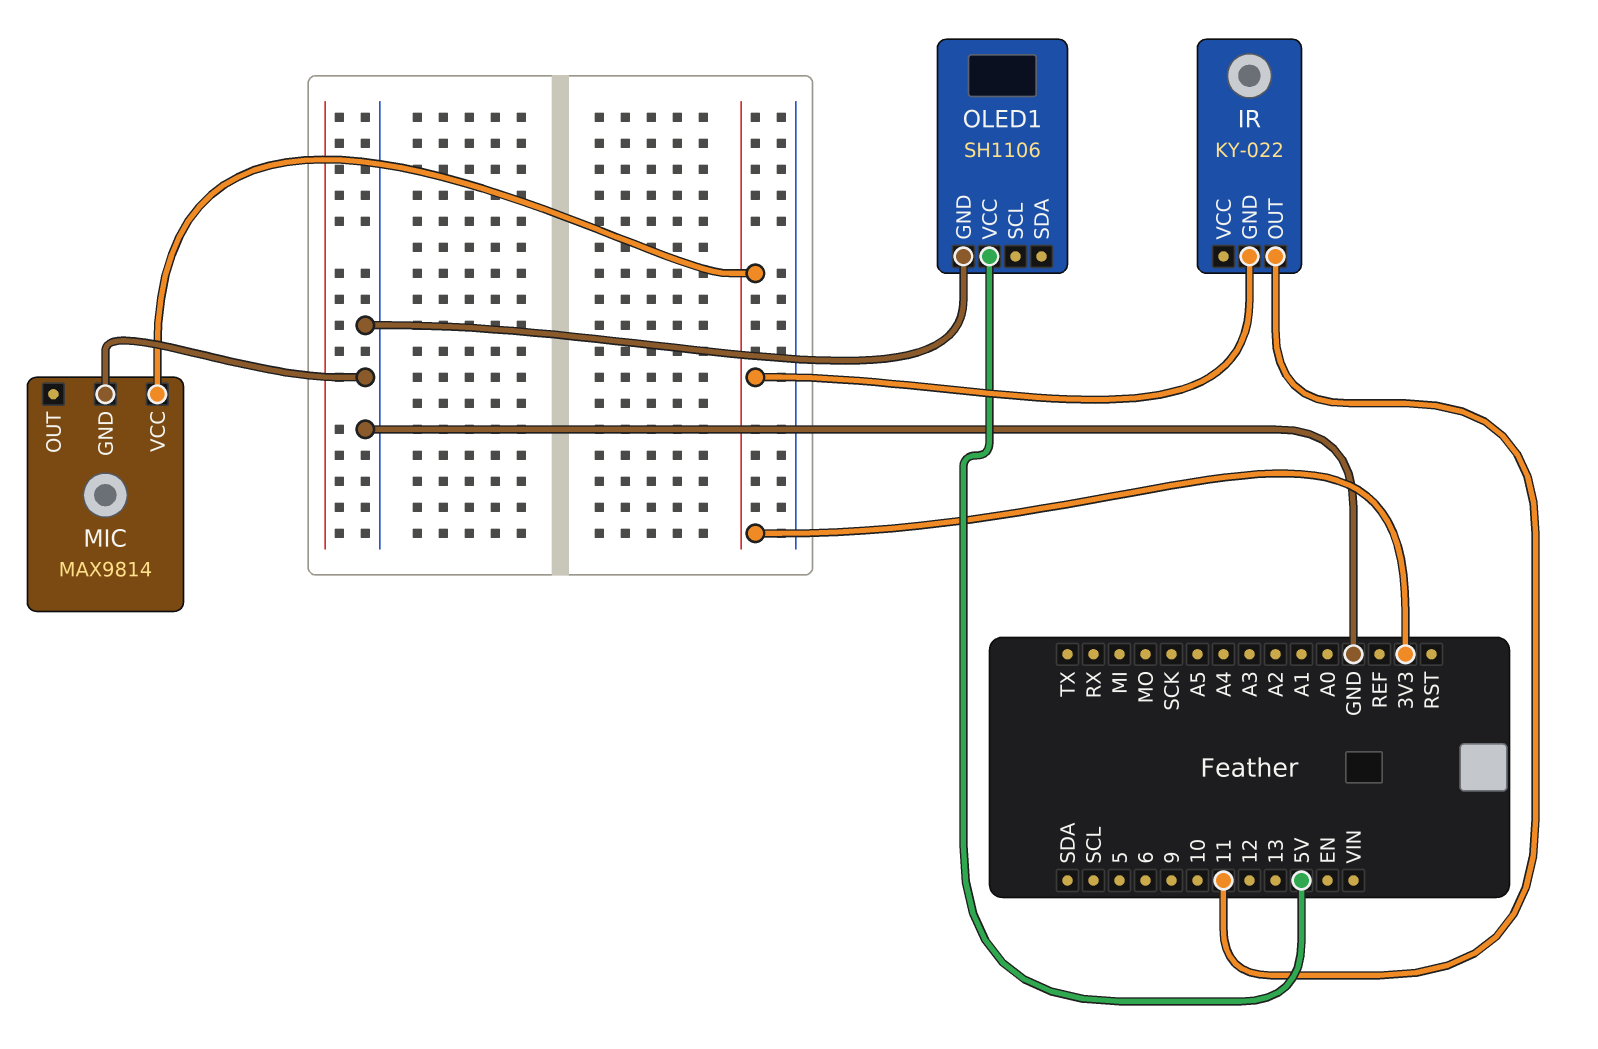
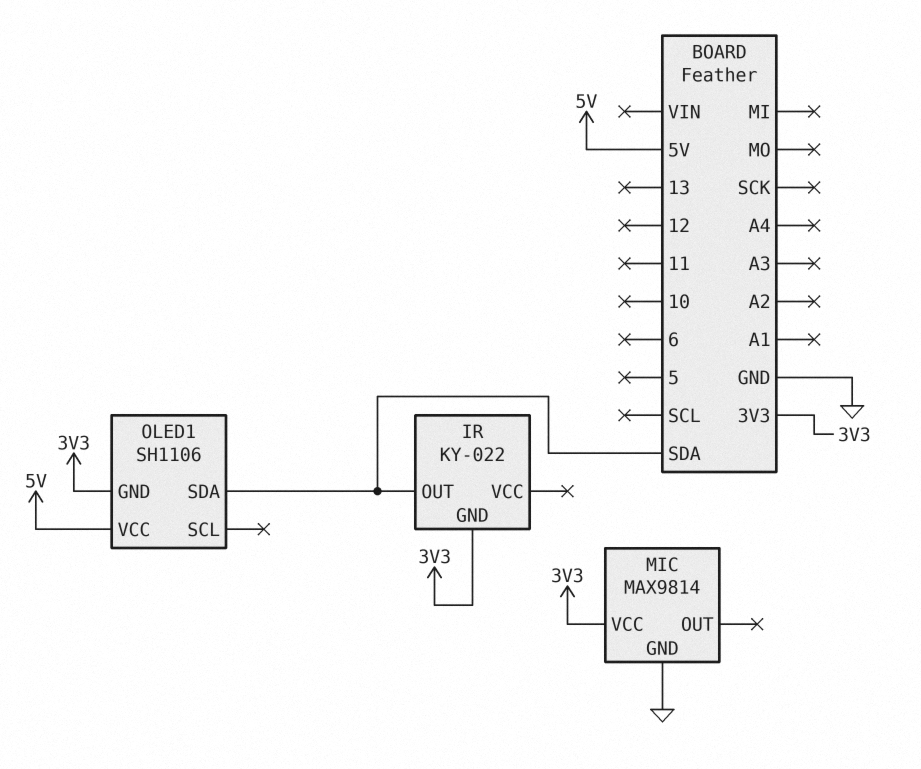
IR pin OUT: 11 -> SDA
OLED1 pin GND: GND -> 3V3
OLED1 pin SDA: none -> SDA

